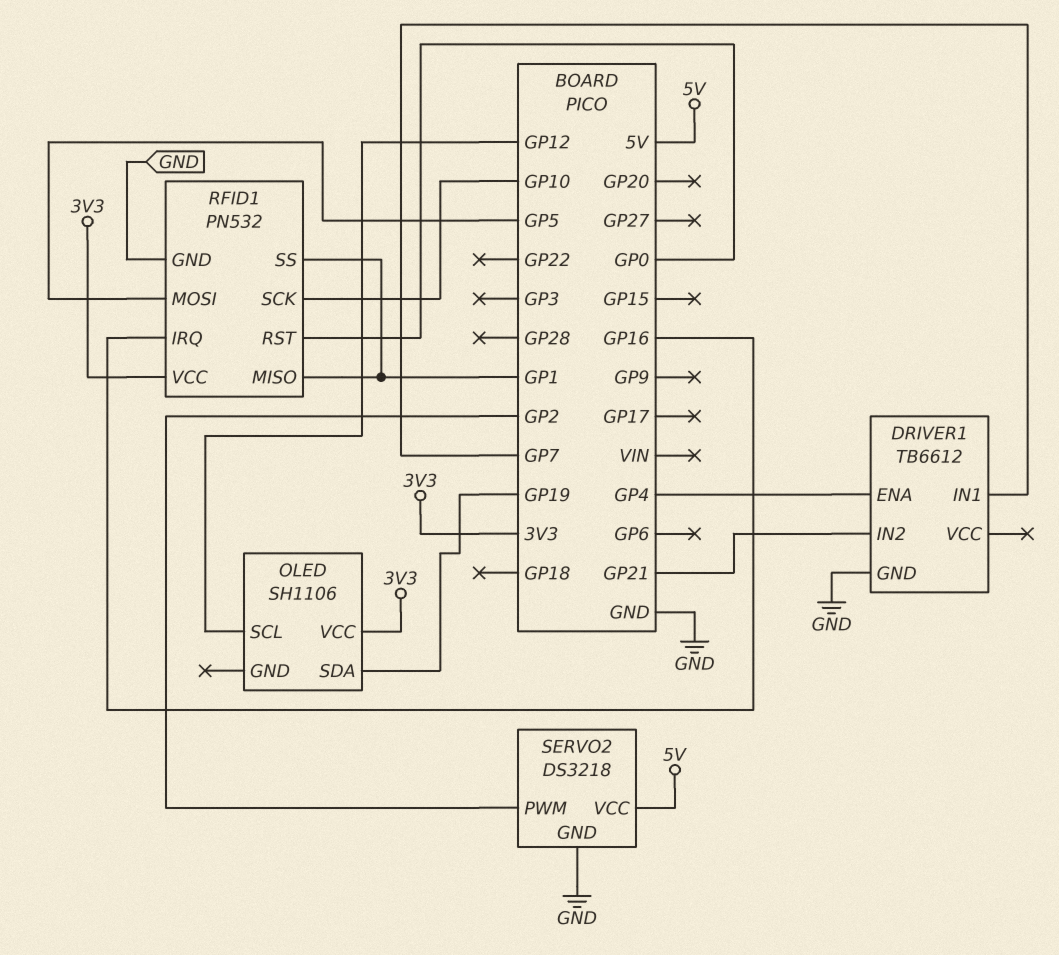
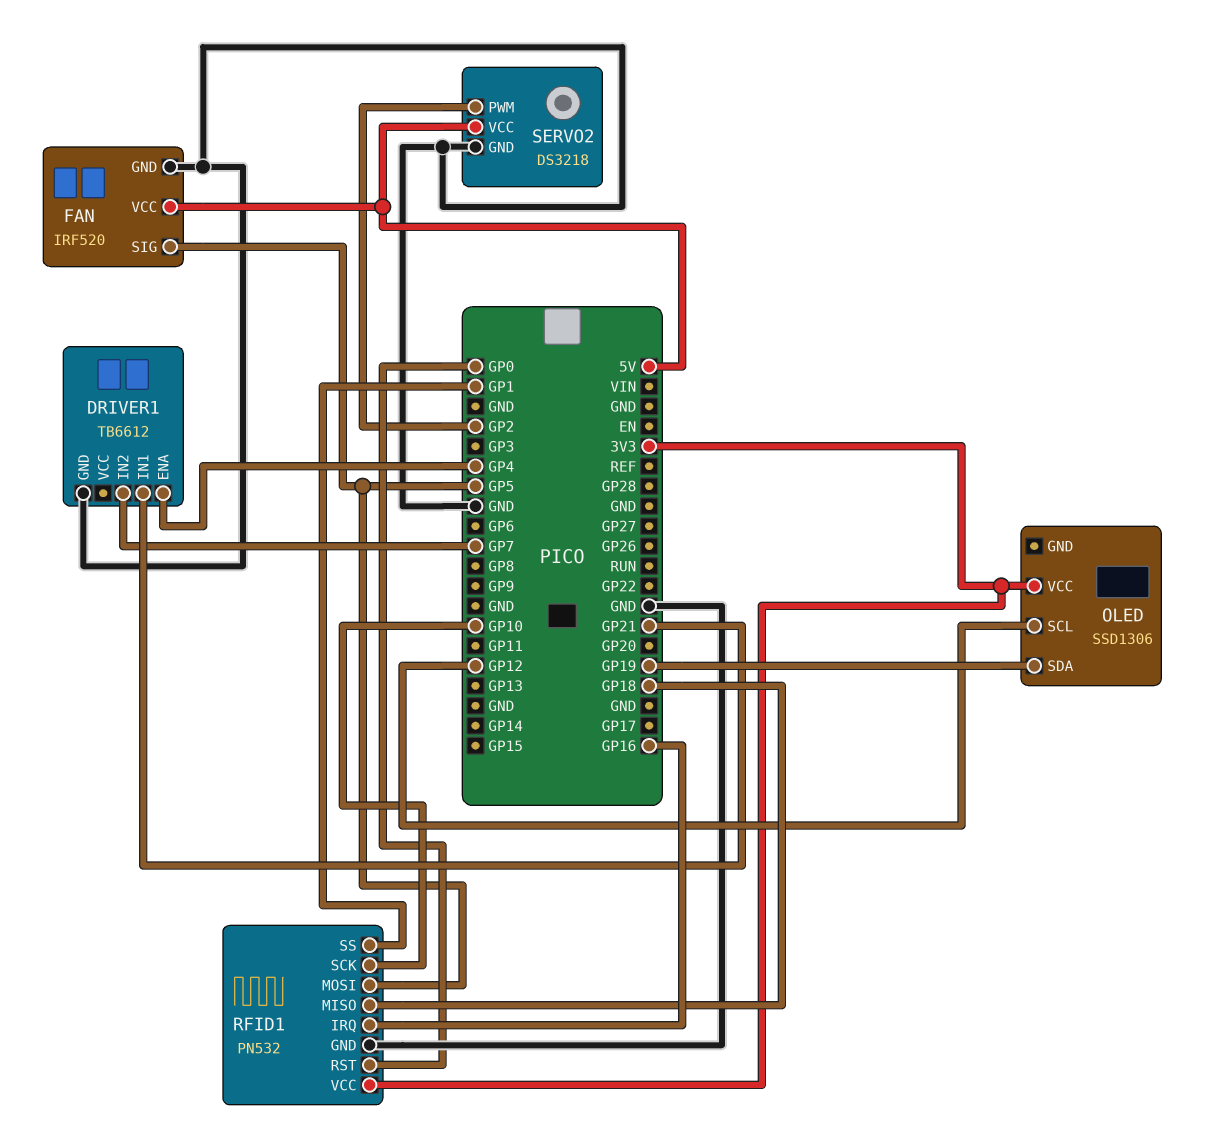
DRIVER1 pin IN1: GP7 -> GP21
DRIVER1 pin IN2: GP21 -> GP7
FAN: none -> IRF520
FAN pin GND: none -> GND
FAN pin SIG: none -> GP5
FAN pin VCC: none -> 5V
OLED: SH1106 -> SSD1306
RFID1 pin MISO: GP1 -> GP18

